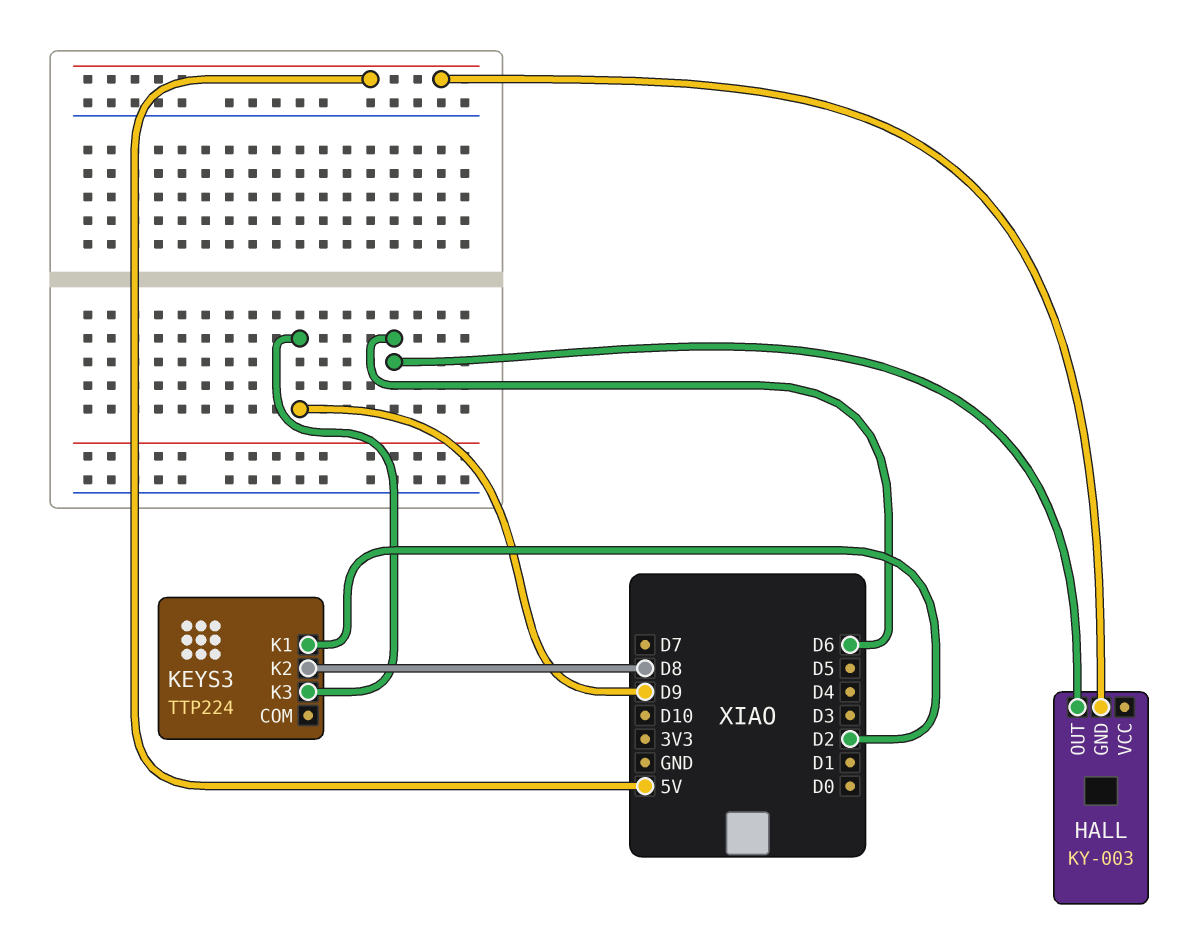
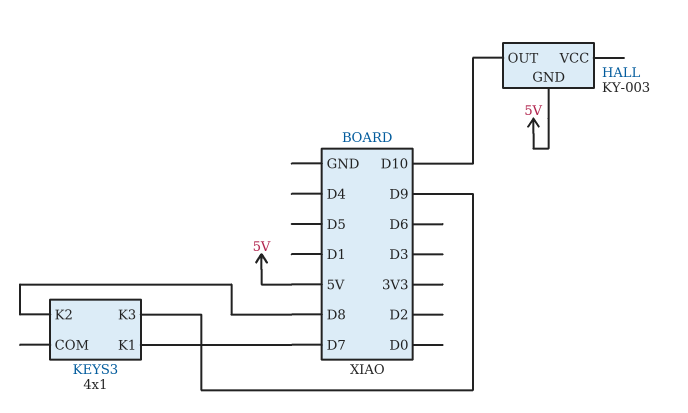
HALL pin OUT: D6 -> D10
KEYS3: TTP224 -> 4x1
KEYS3 pin K1: D2 -> D7

